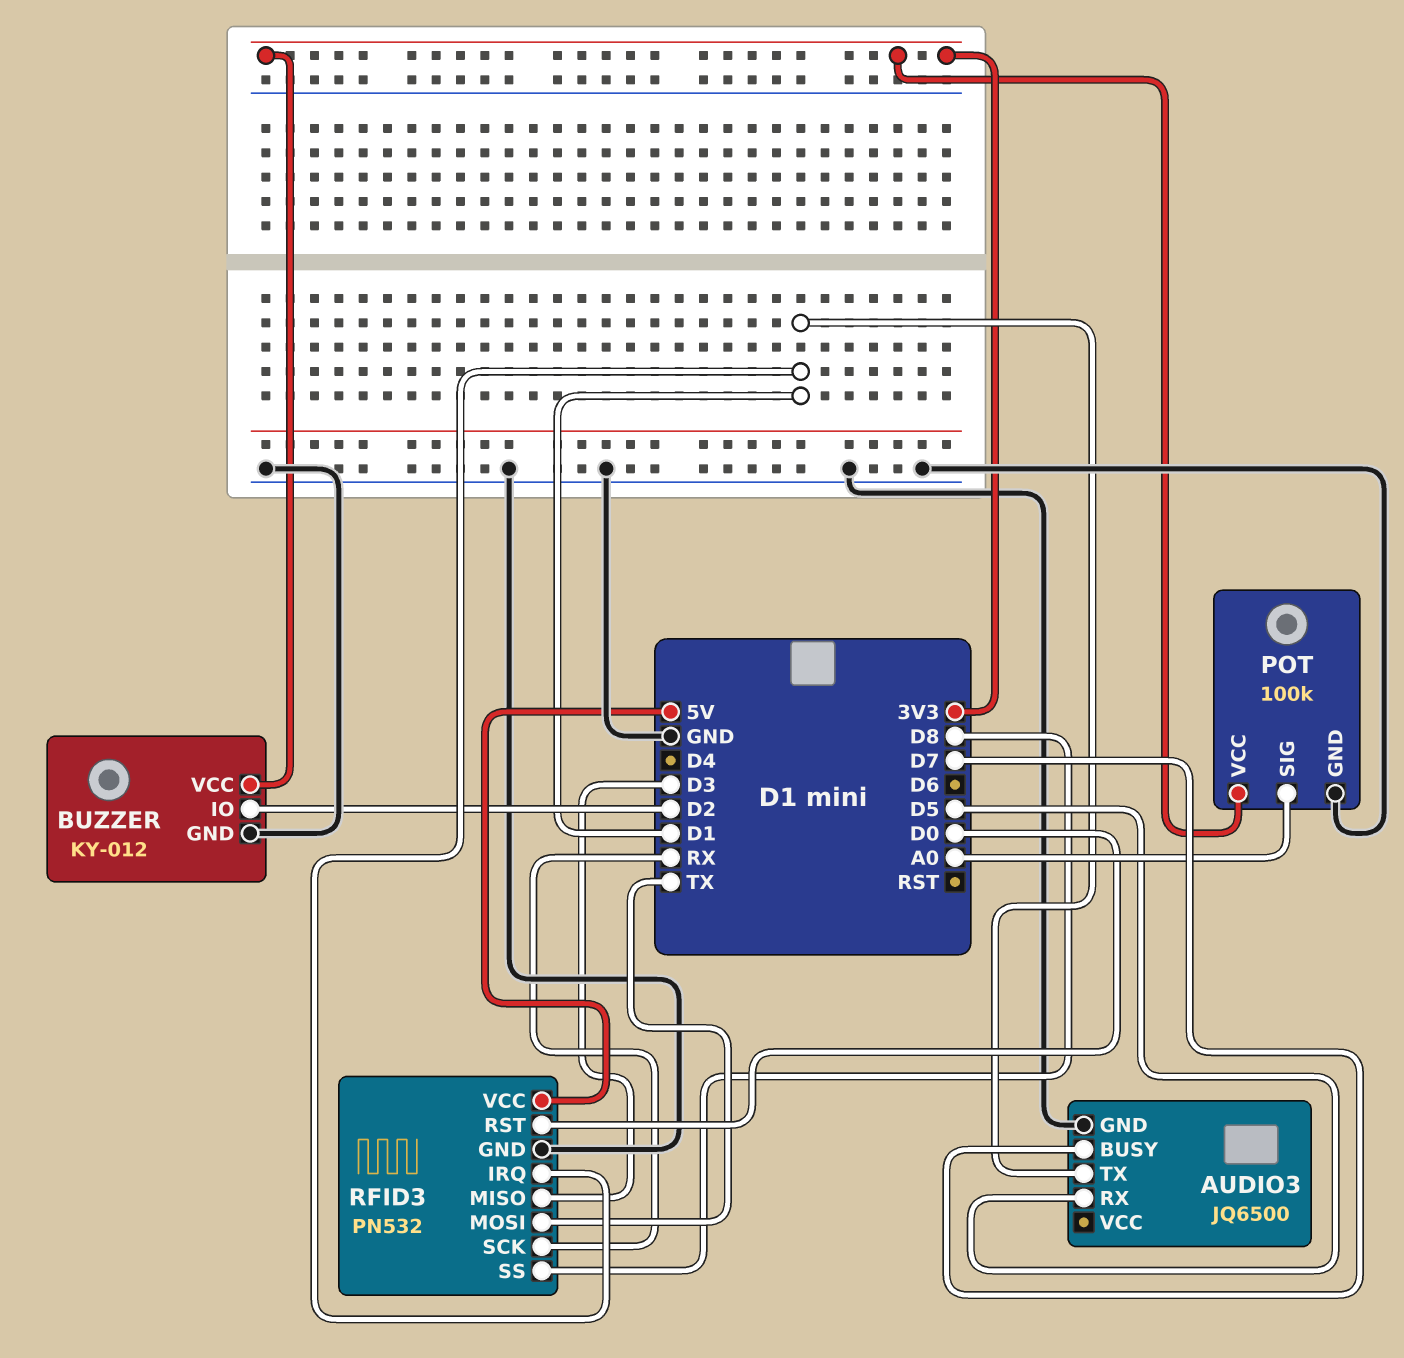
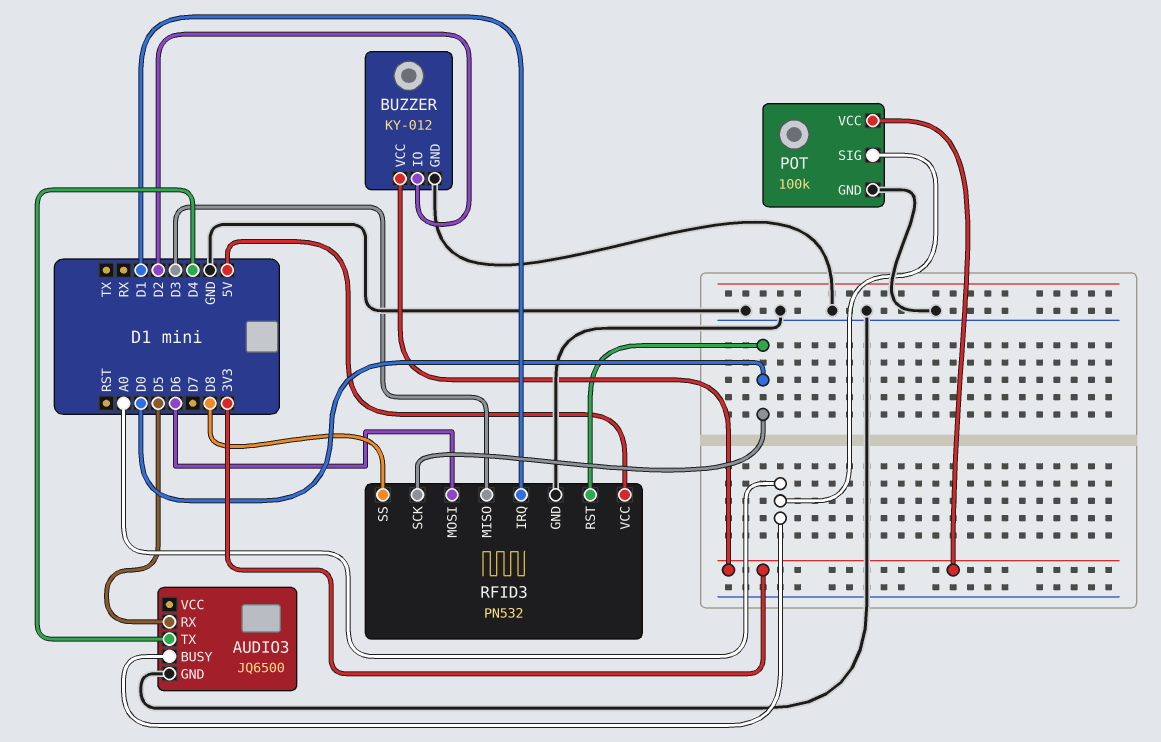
AUDIO3 pin BUSY: D7 -> A0
AUDIO3 pin TX: D1 -> D4
RFID3 pin MOSI: TX -> D6
RFID3 pin SCK: RX -> D0

